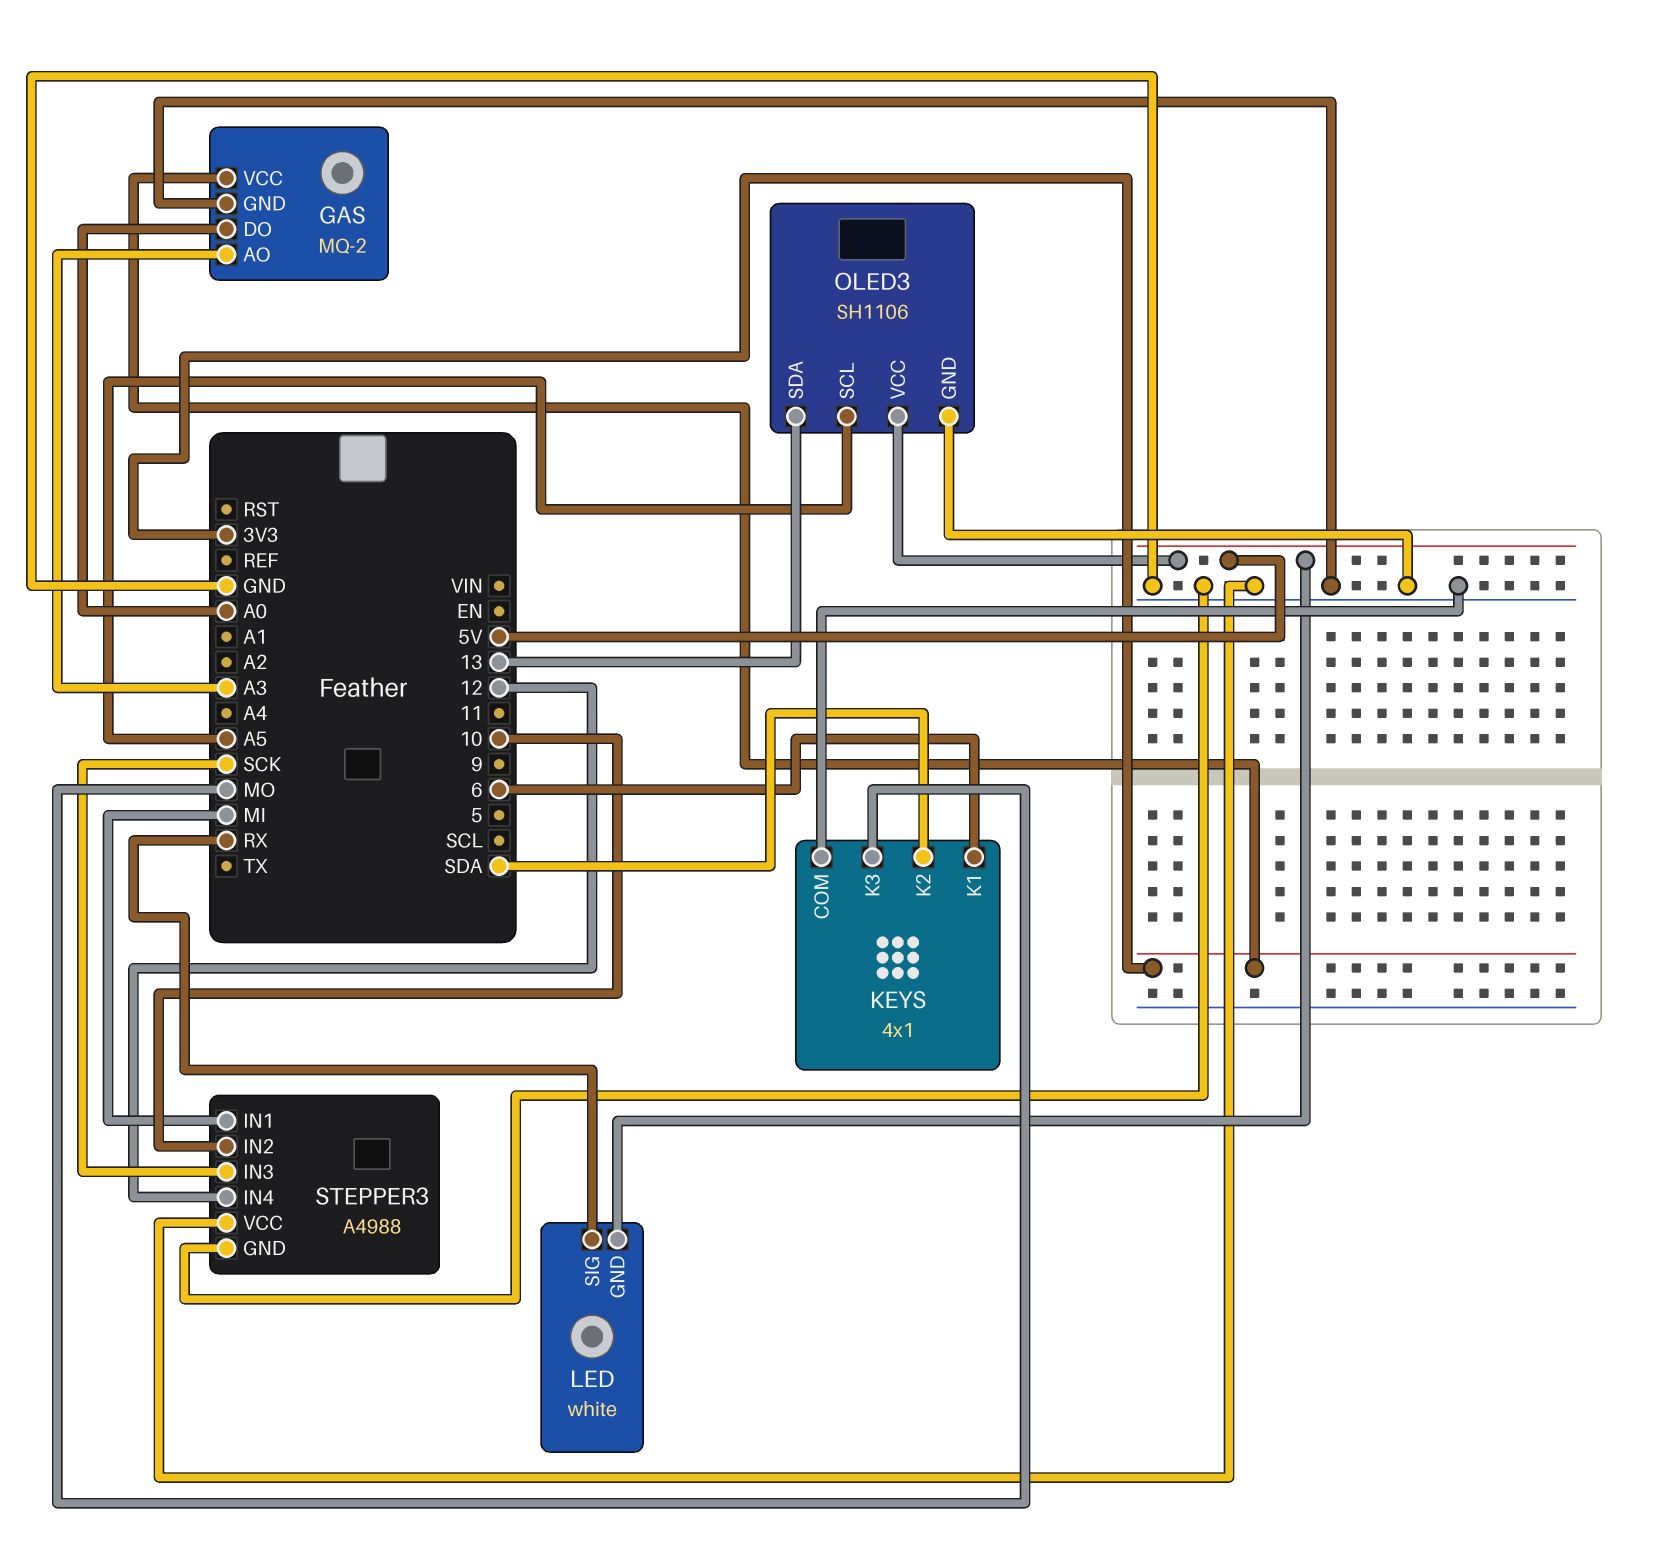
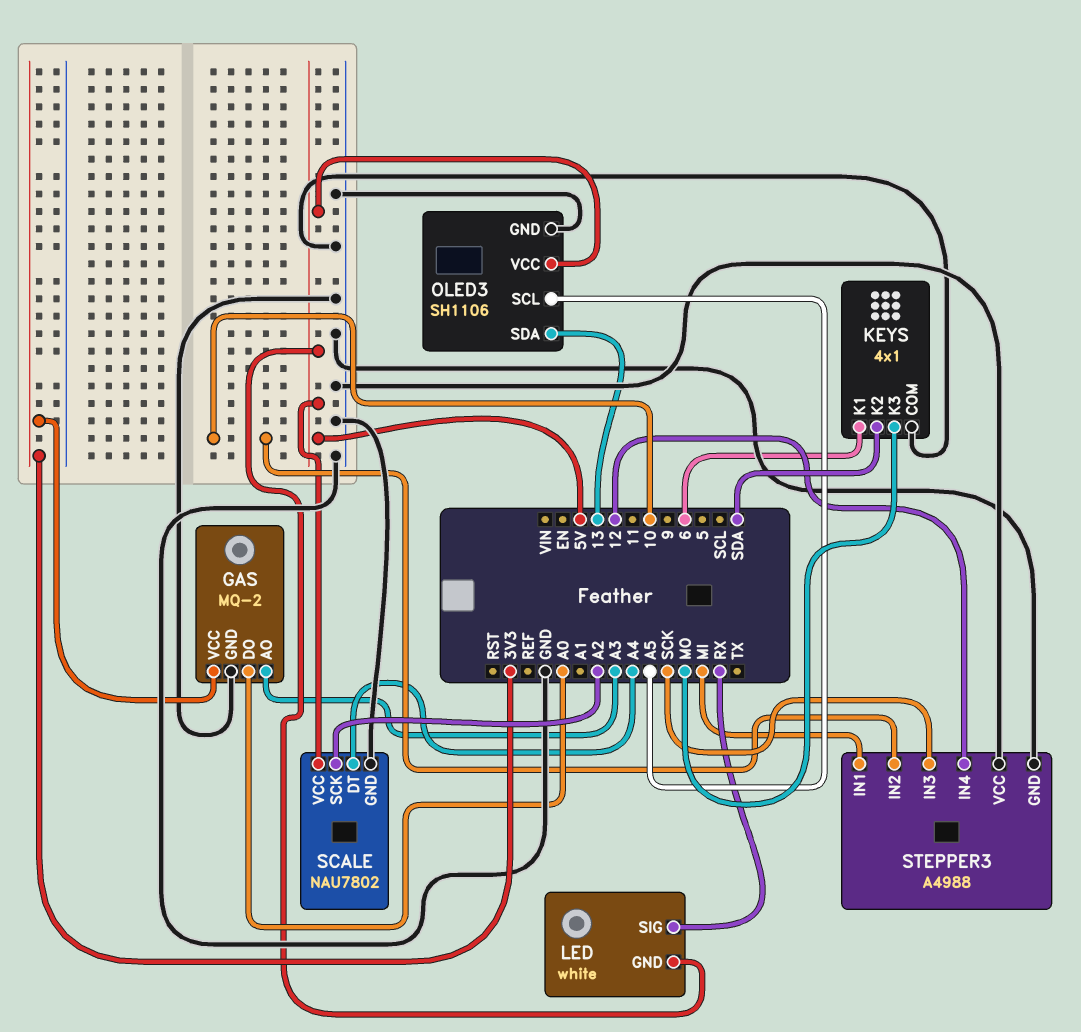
SCALE: none -> NAU7802
SCALE pin DT: none -> A4
SCALE pin GND: none -> GND
SCALE pin SCK: none -> A2
SCALE pin VCC: none -> 5V

